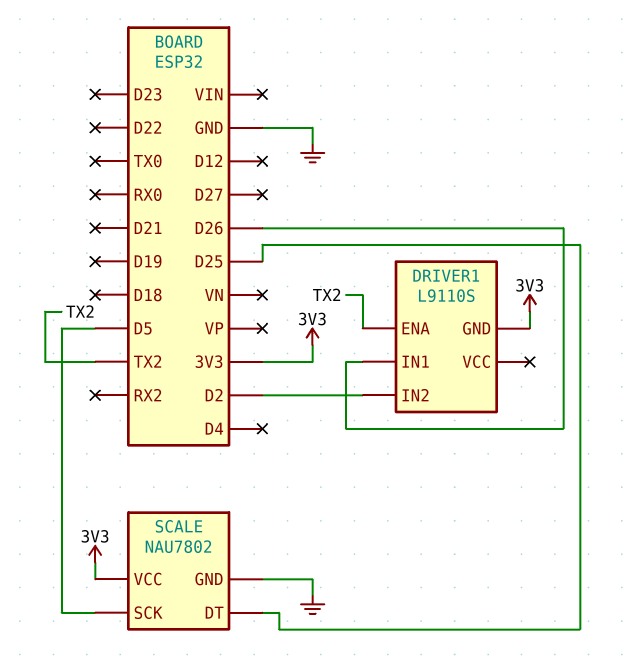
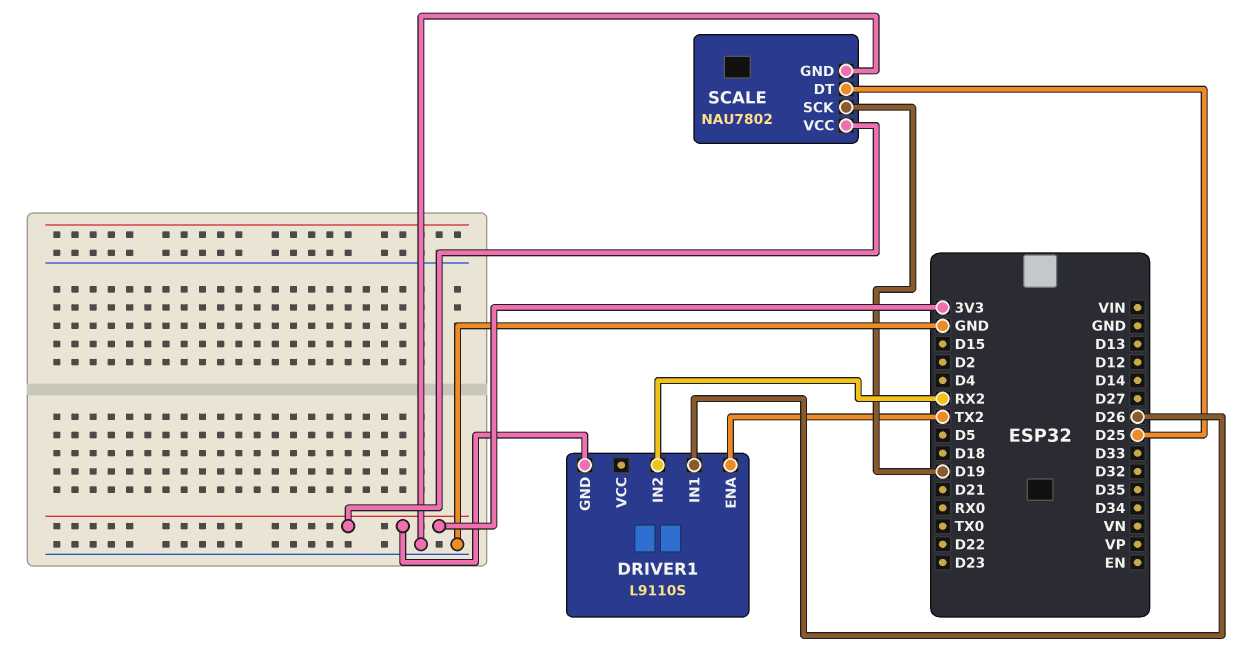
DRIVER1 pin IN2: D2 -> RX2
SCALE pin SCK: D5 -> D19

